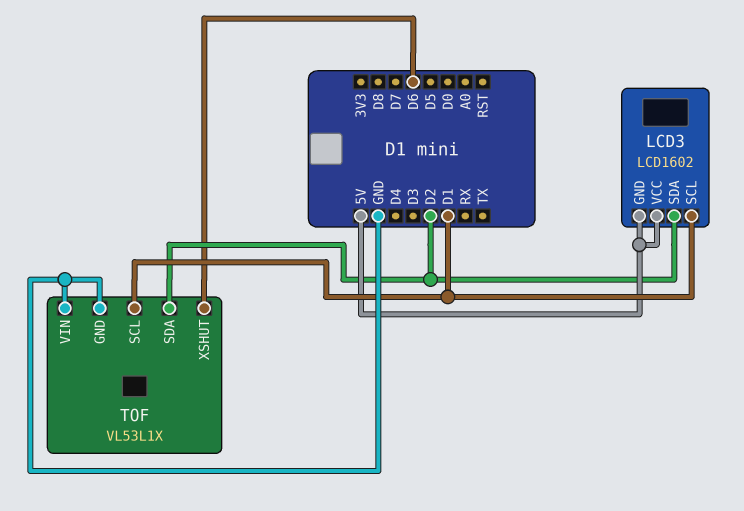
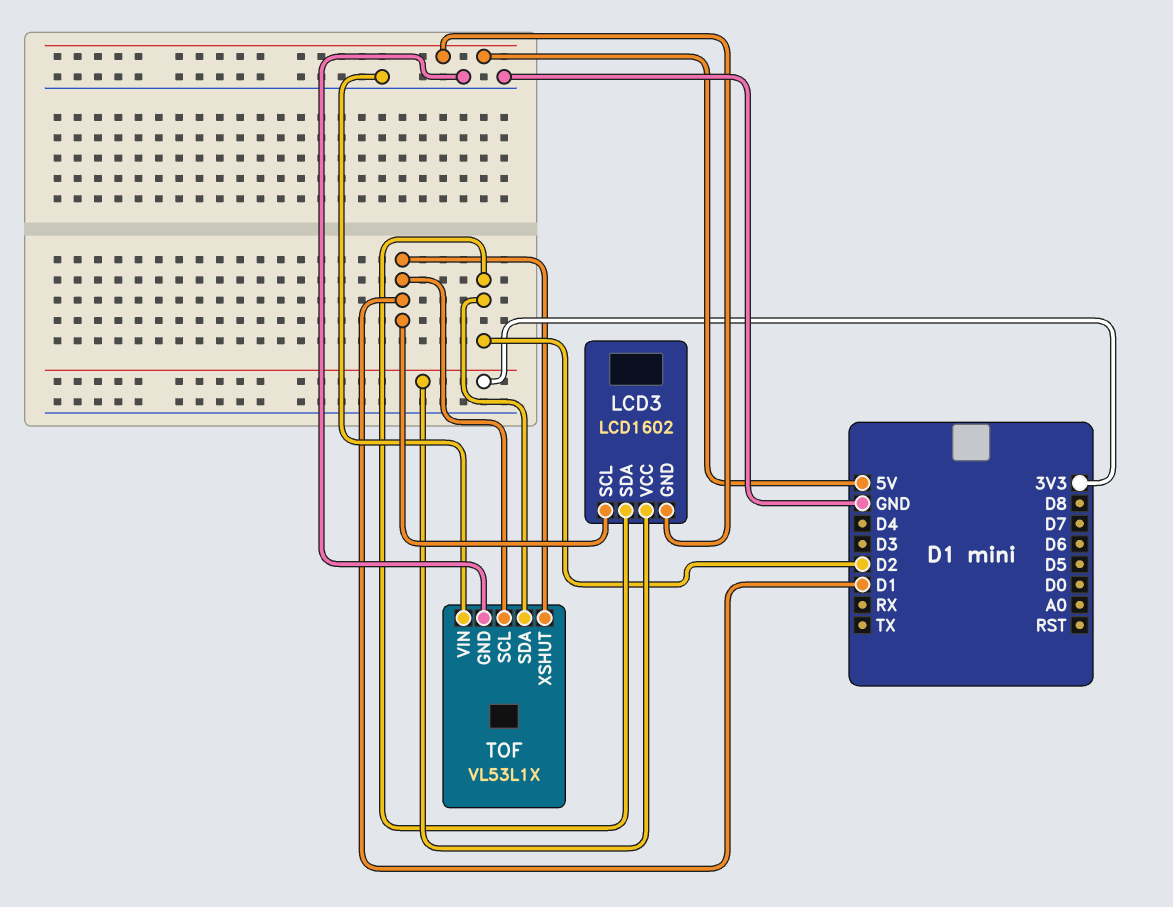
LCD3 pin VCC: 5V -> 3V3
TOF pin XSHUT: D6 -> D1

